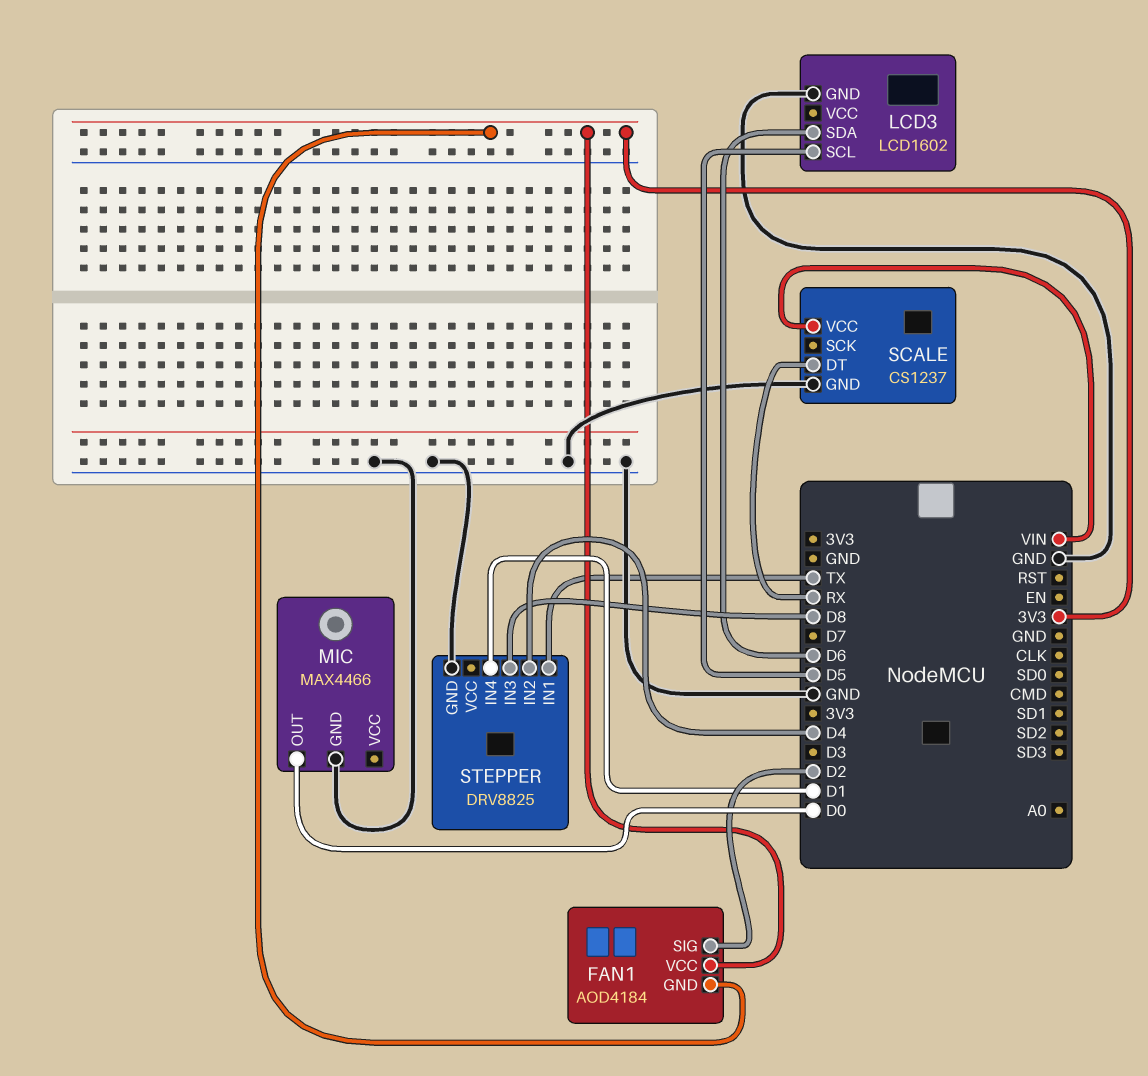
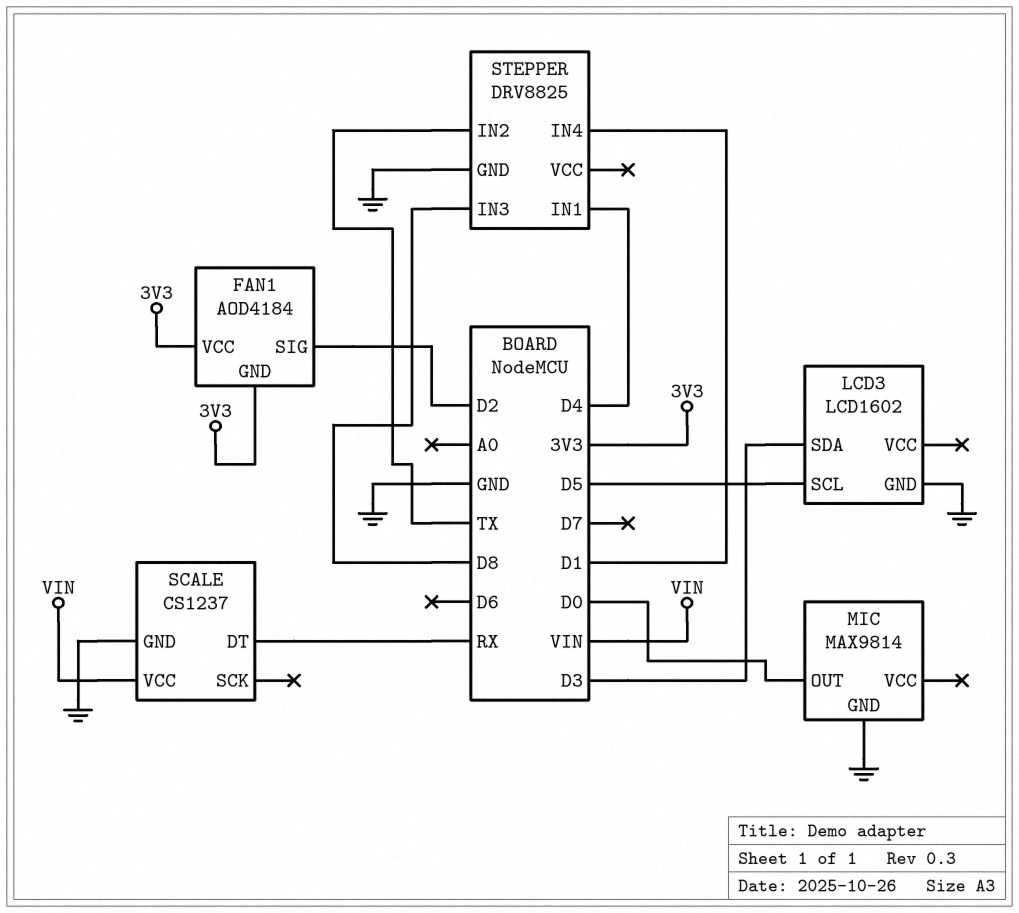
LCD3 pin SDA: D6 -> D3
MIC: MAX4466 -> MAX9814
STEPPER pin IN1: TX -> D4
STEPPER pin IN2: D4 -> TX

